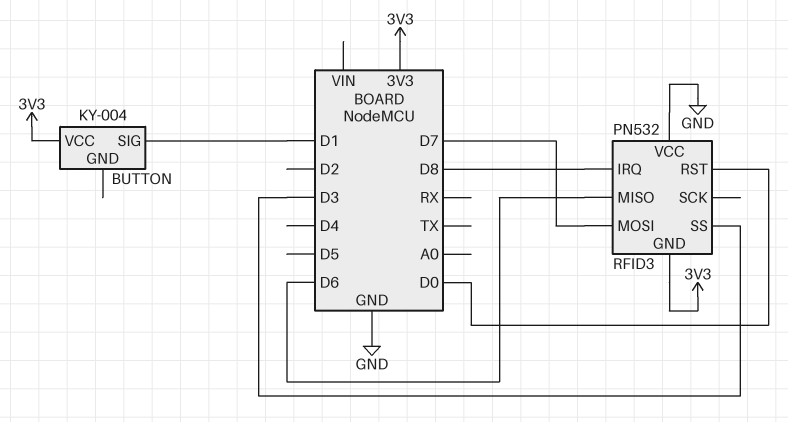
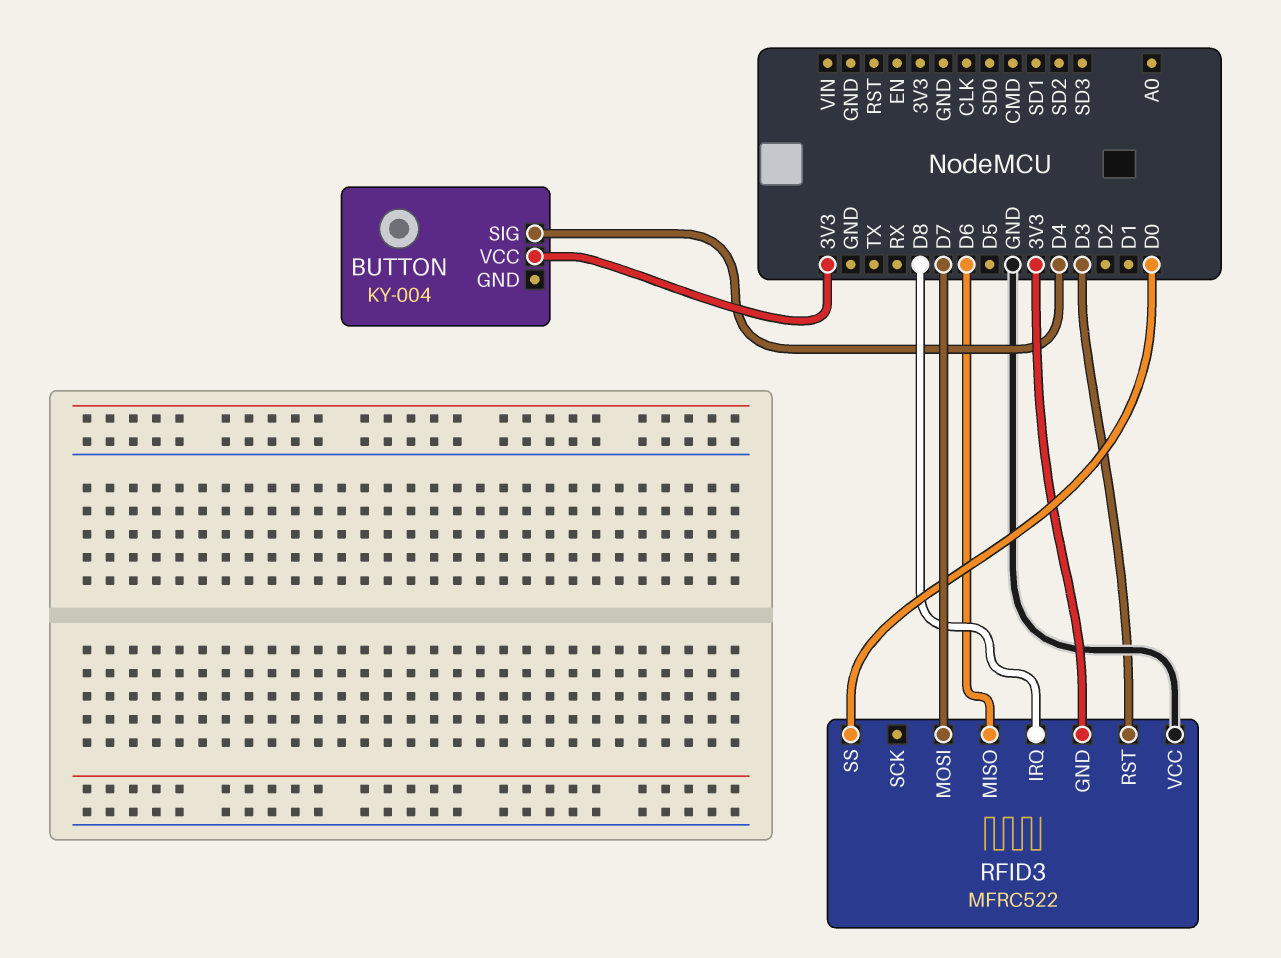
BUTTON pin SIG: D1 -> D4
RFID3: PN532 -> MFRC522
RFID3 pin RST: D0 -> D3
RFID3 pin SS: D3 -> D0

